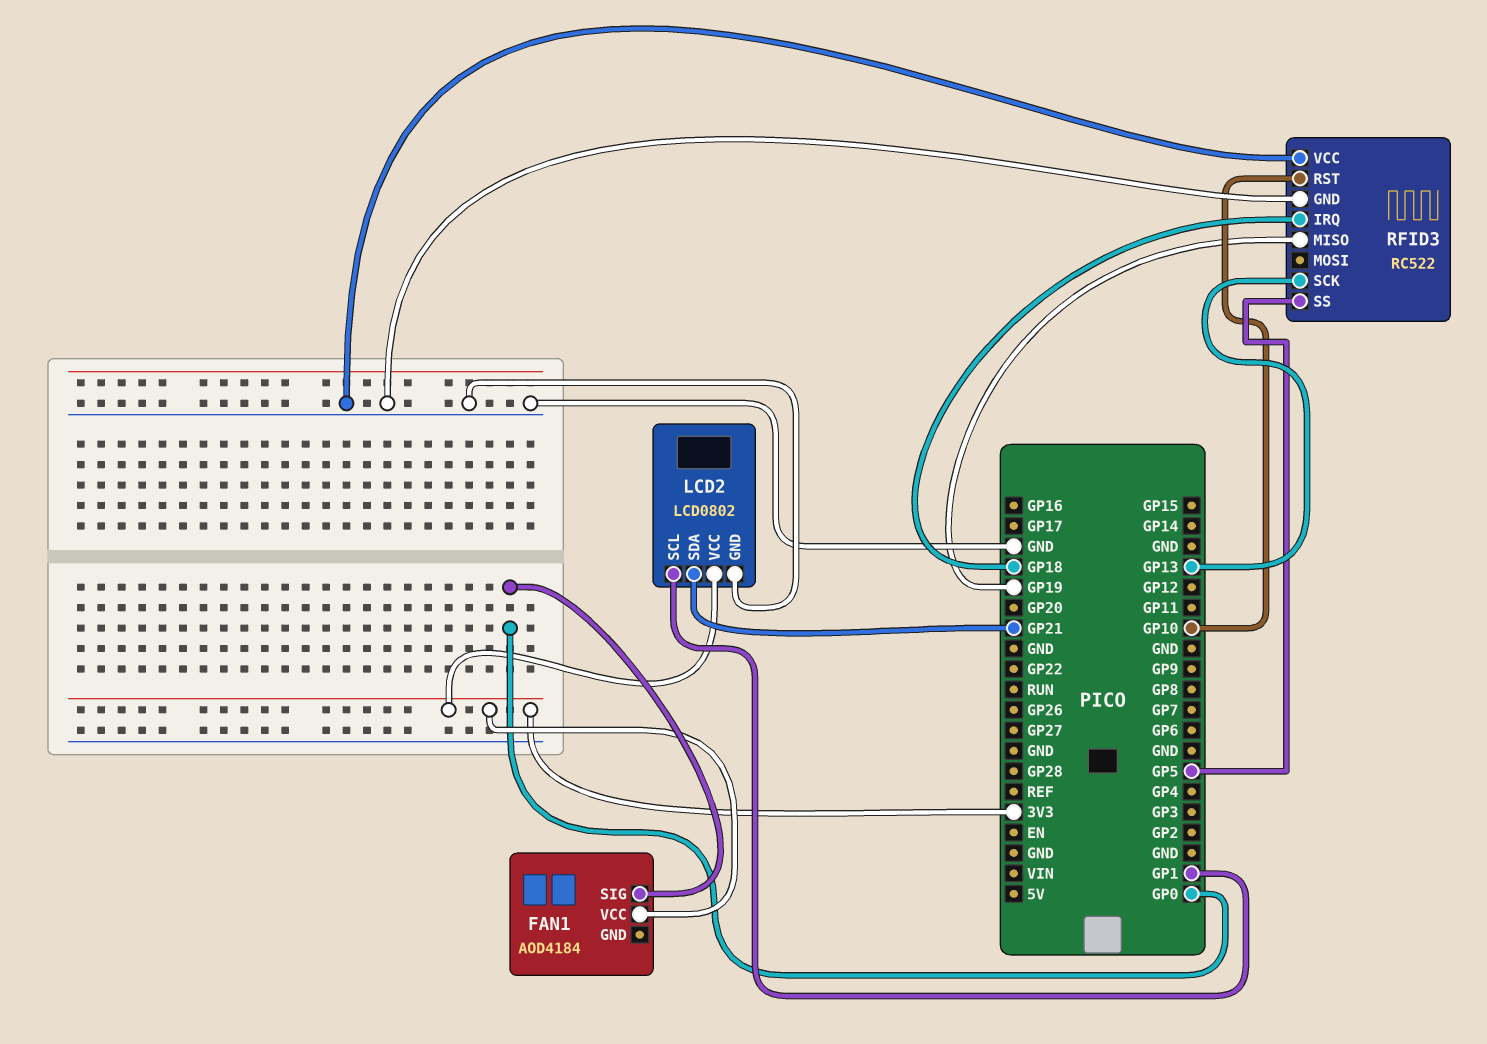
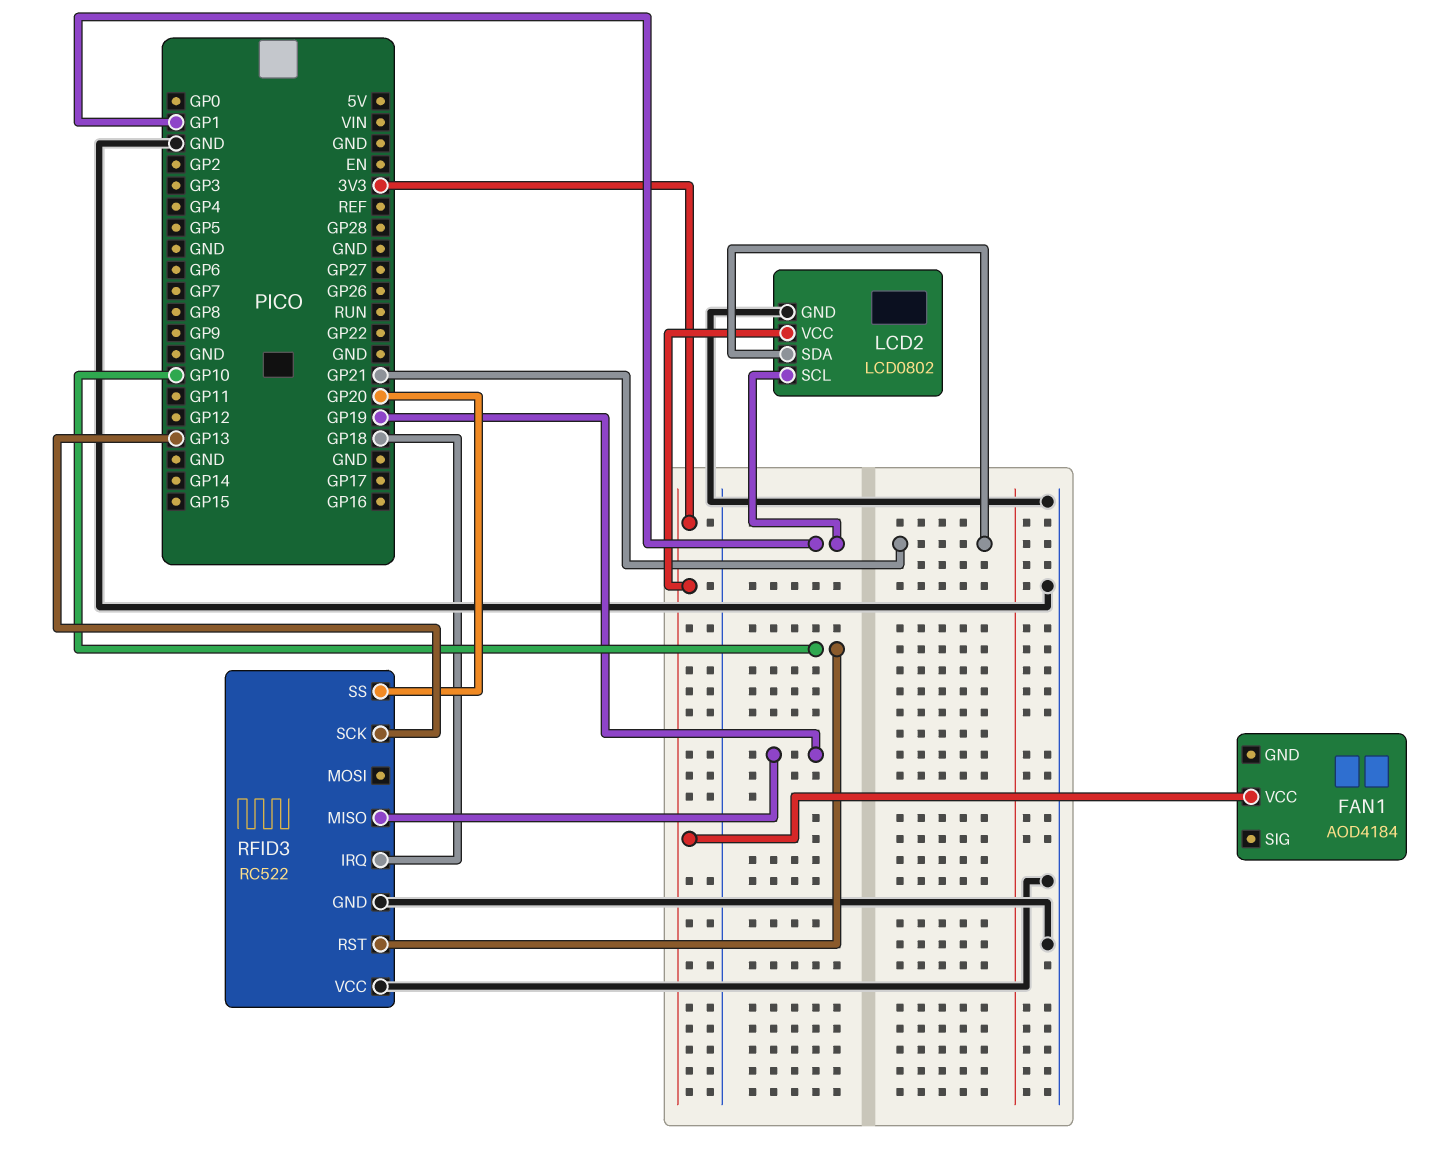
FAN1 pin SIG: GP0 -> none
RFID3 pin SS: GP5 -> GP20

